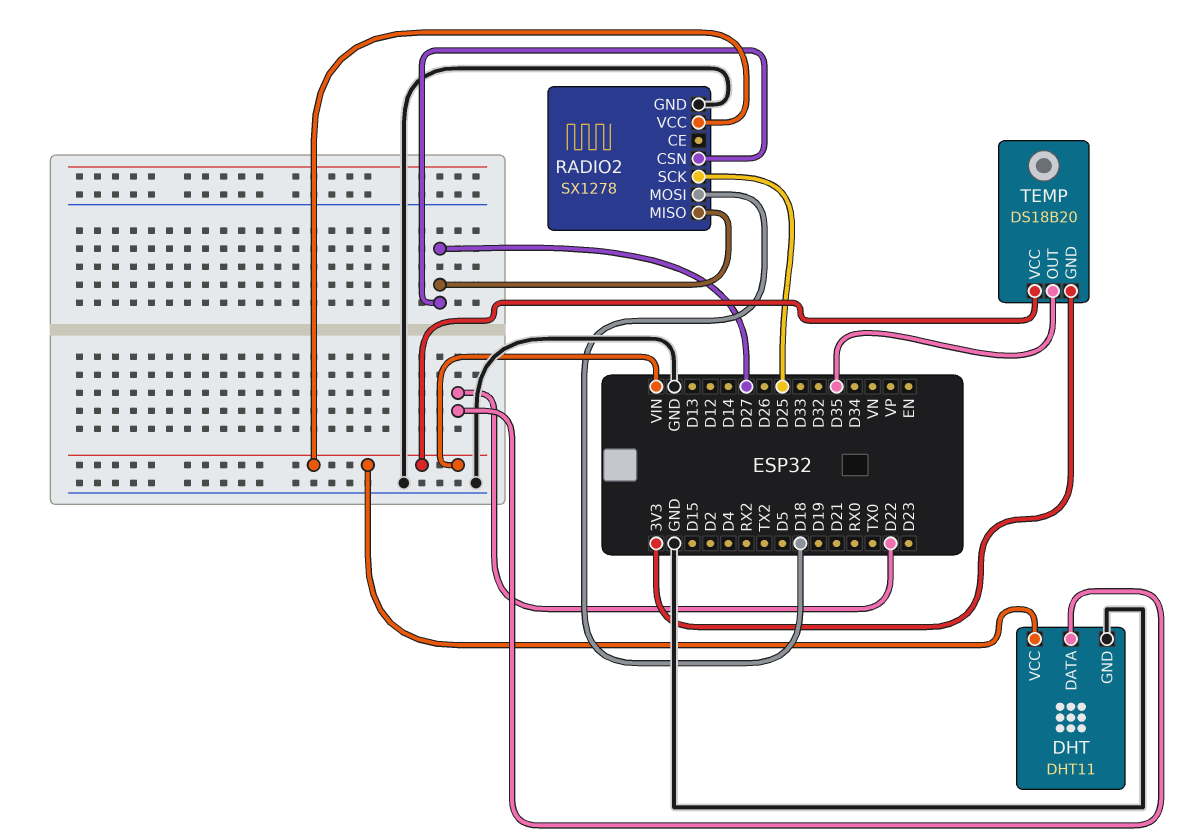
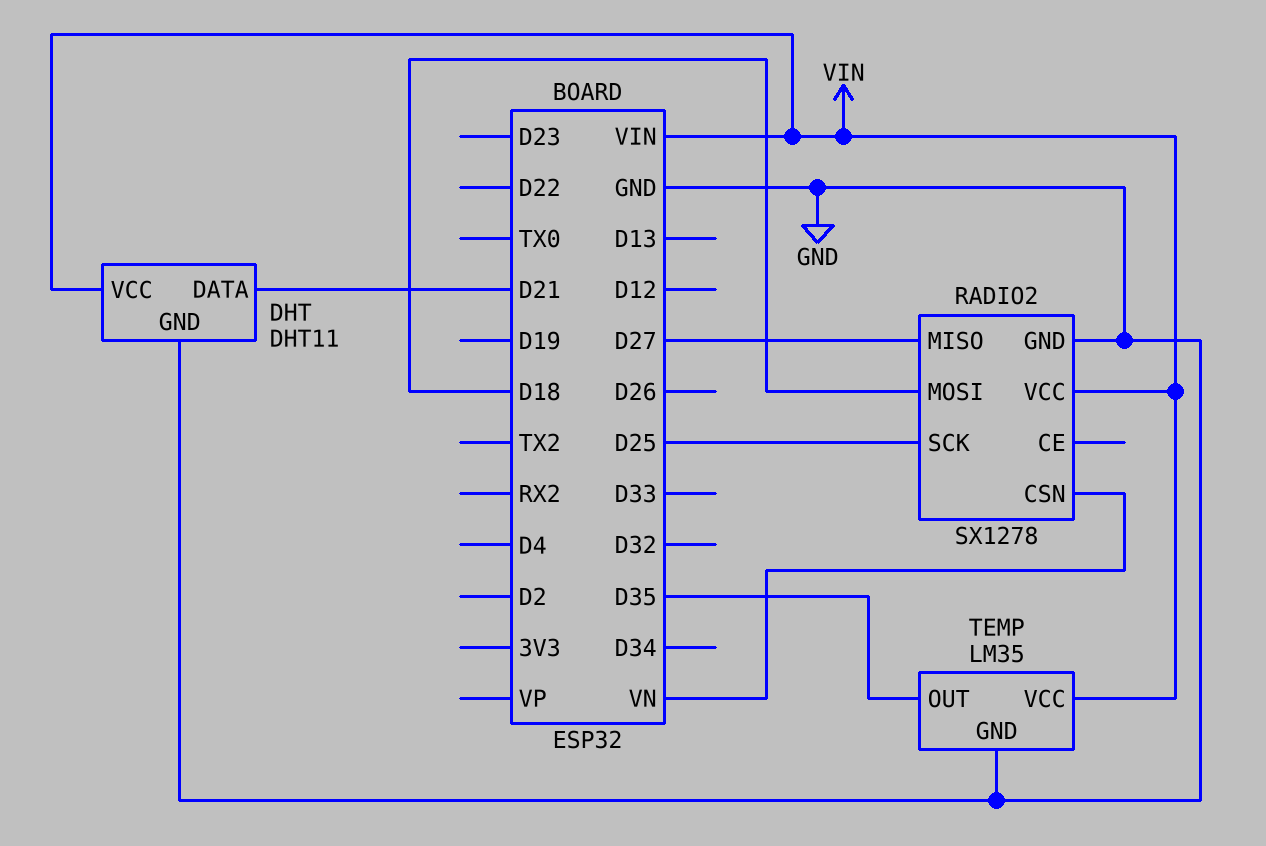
DHT pin DATA: D22 -> D21
RADIO2 pin CSN: D27 -> VN
TEMP: DS18B20 -> LM35
TEMP pin GND: 3V3 -> GND

